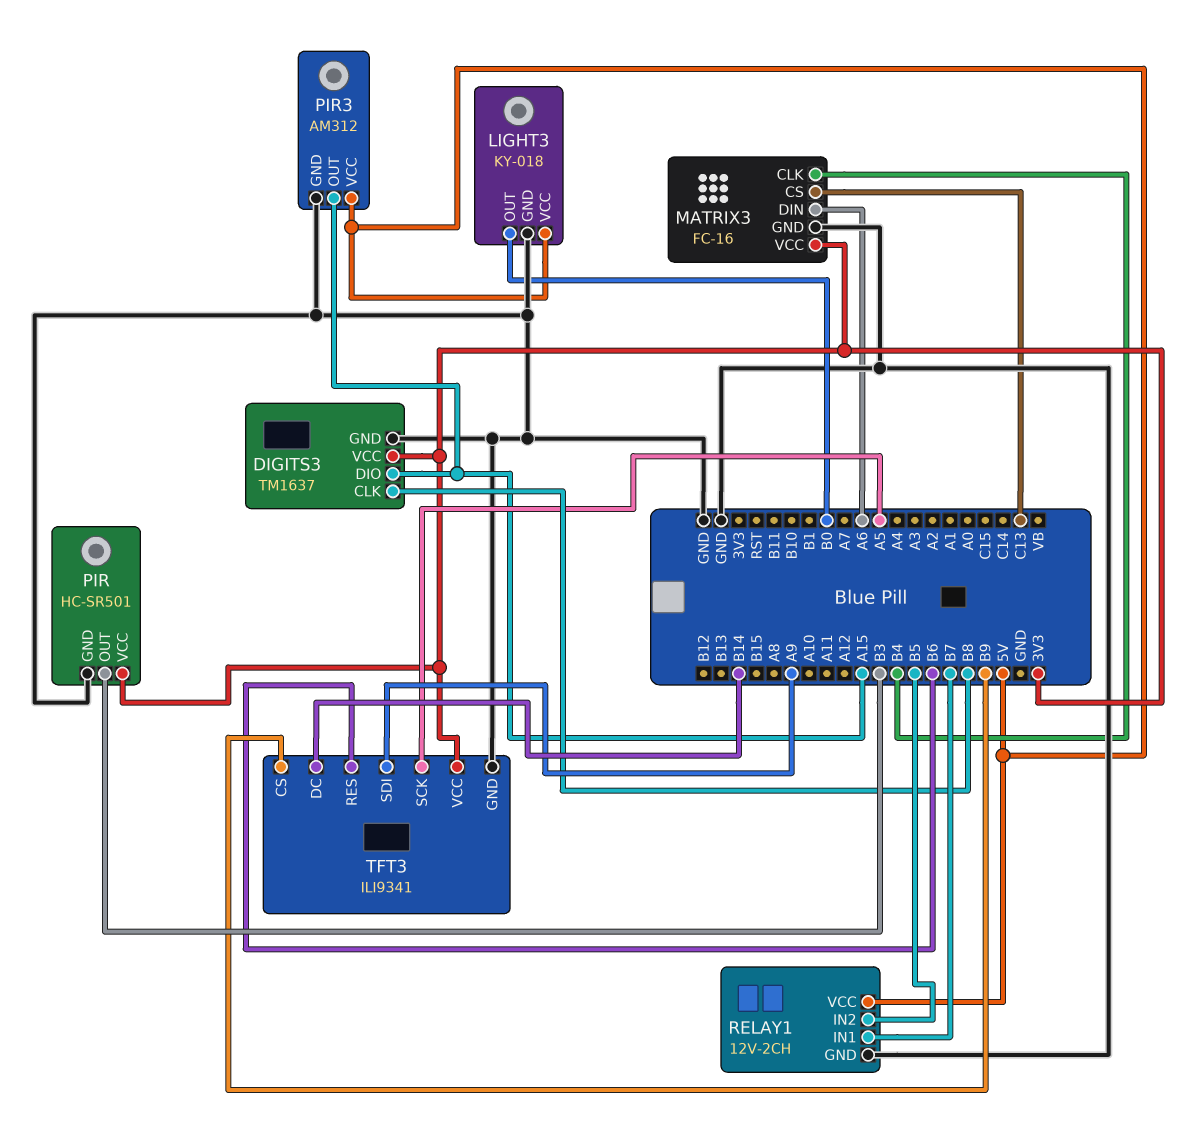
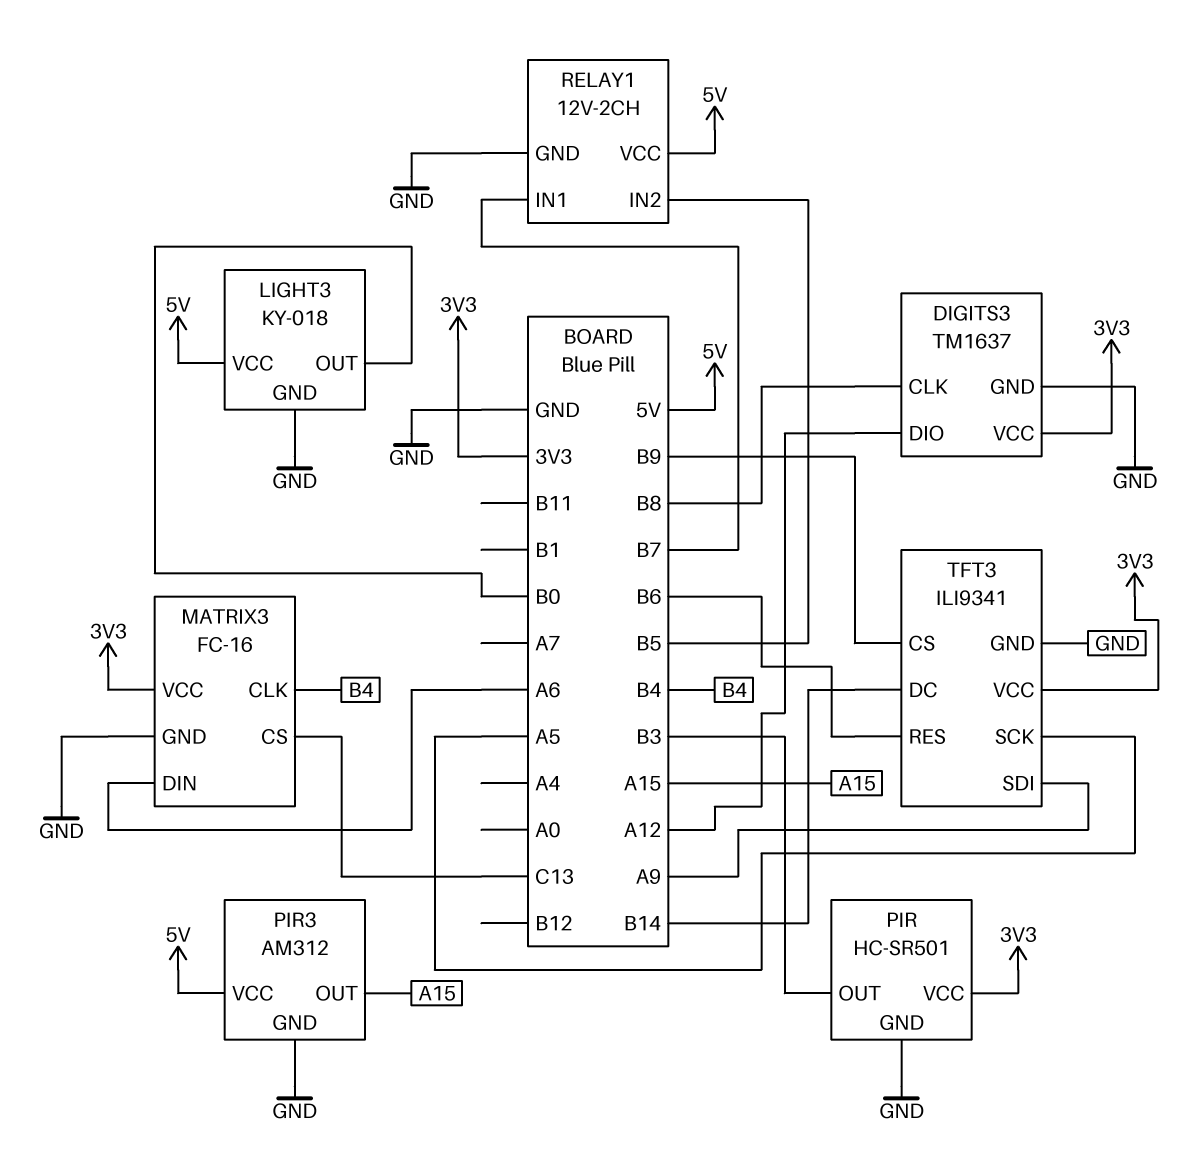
DIGITS3 pin DIO: A15 -> A12

